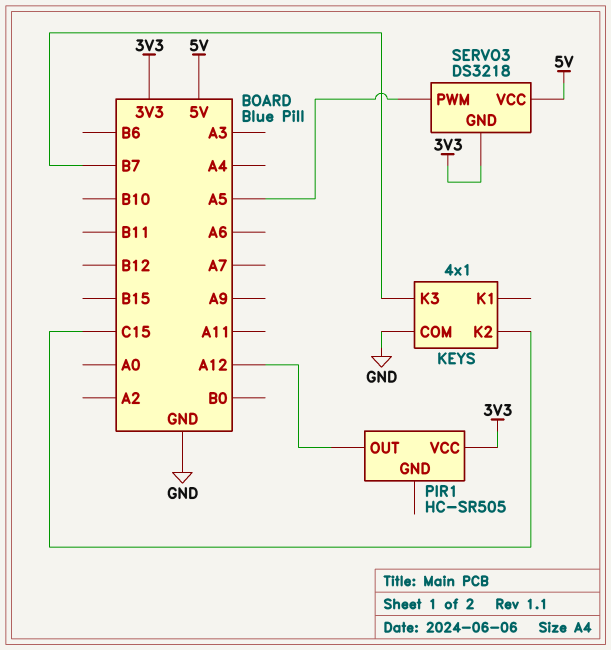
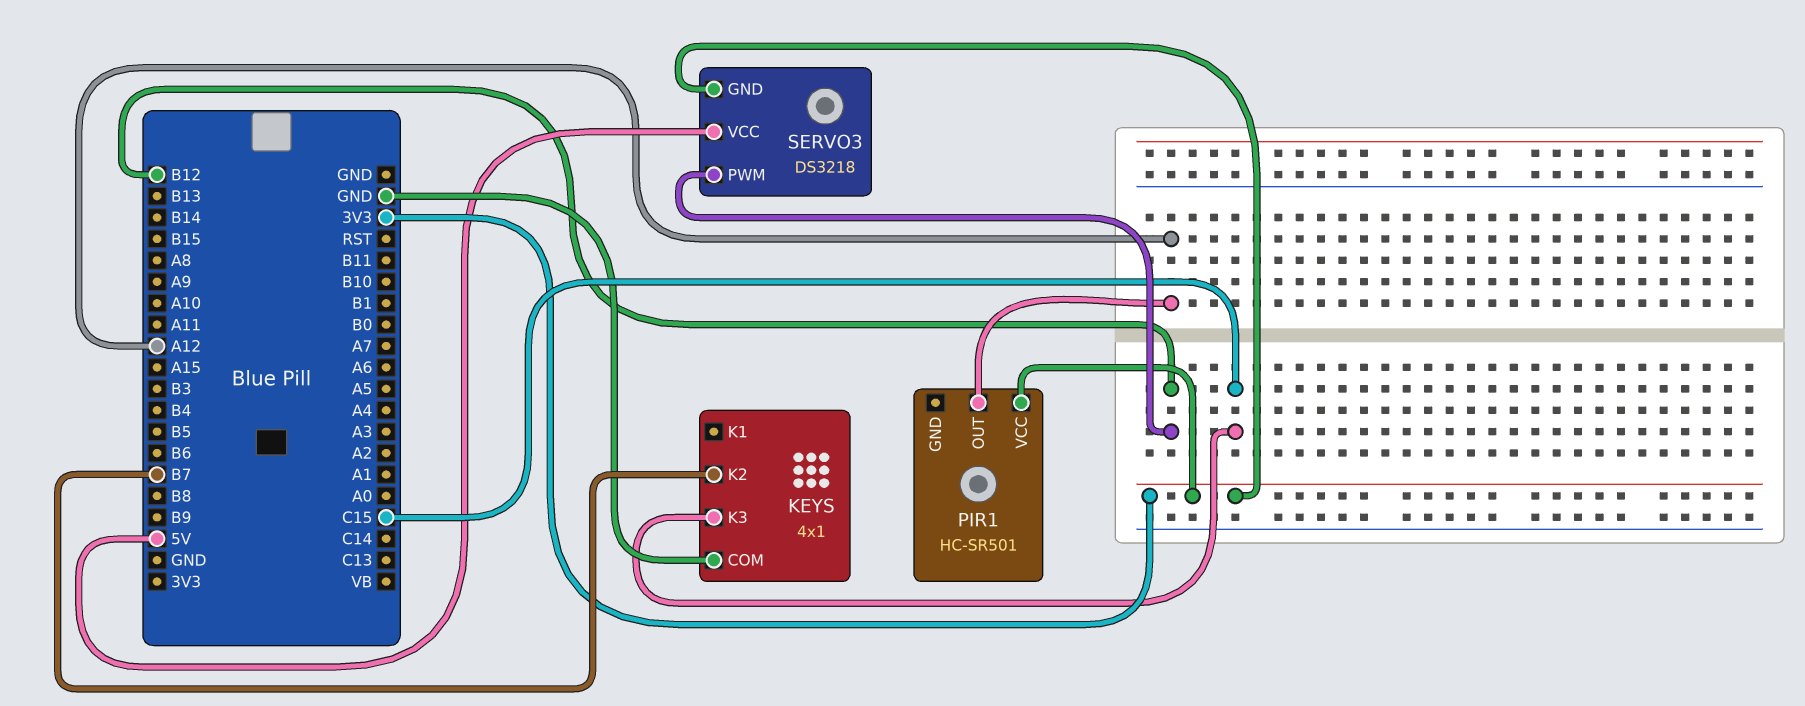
KEYS pin K2: C15 -> B7
KEYS pin K3: B7 -> C15
PIR1: HC-SR505 -> HC-SR501
SERVO3 pin PWM: A5 -> B12

